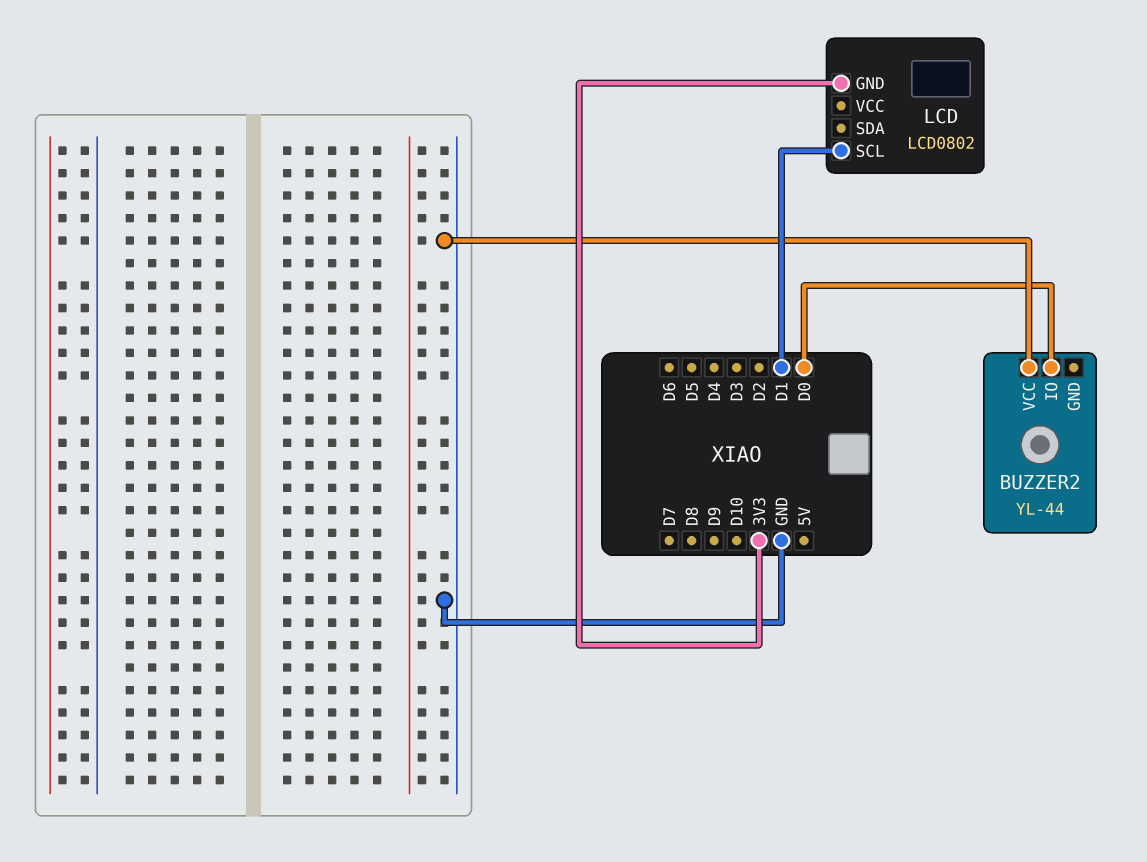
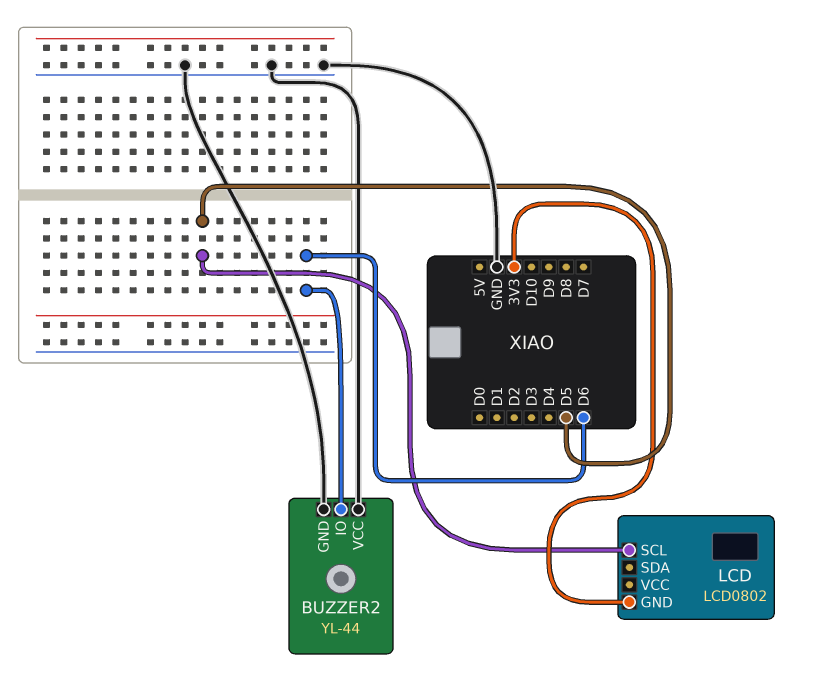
BUZZER2 pin GND: none -> GND
BUZZER2 pin IO: D0 -> D6
LCD pin SCL: D1 -> D5

